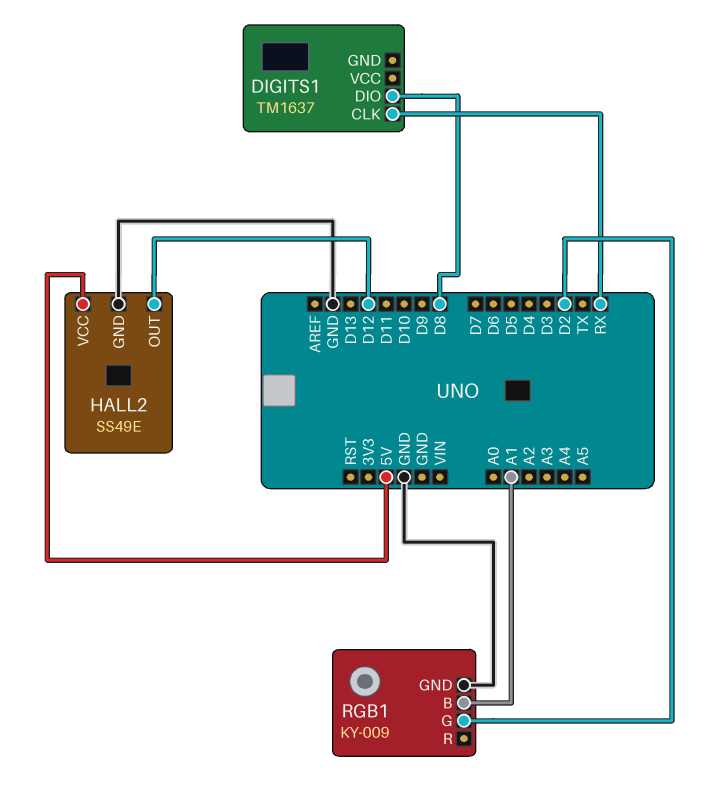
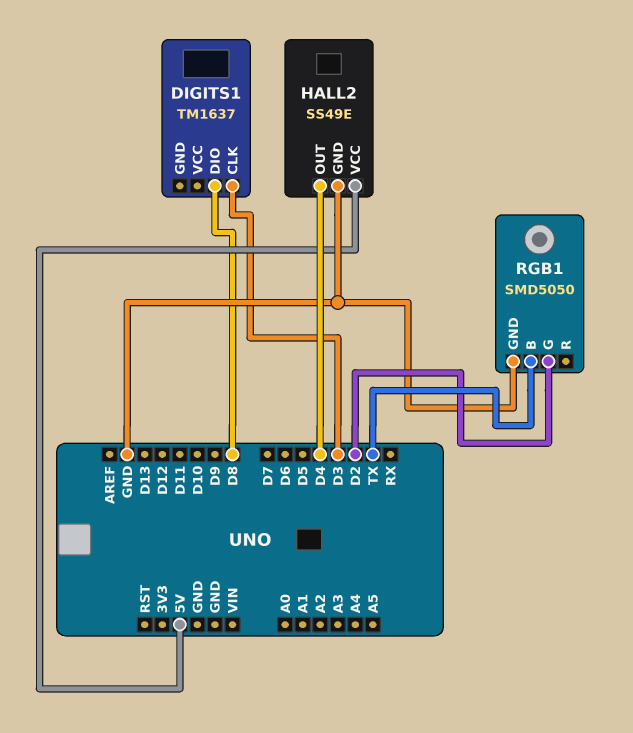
DIGITS1 pin CLK: RX -> D3
HALL2 pin OUT: D12 -> D4
RGB1: KY-009 -> SMD5050
RGB1 pin B: A1 -> TX

